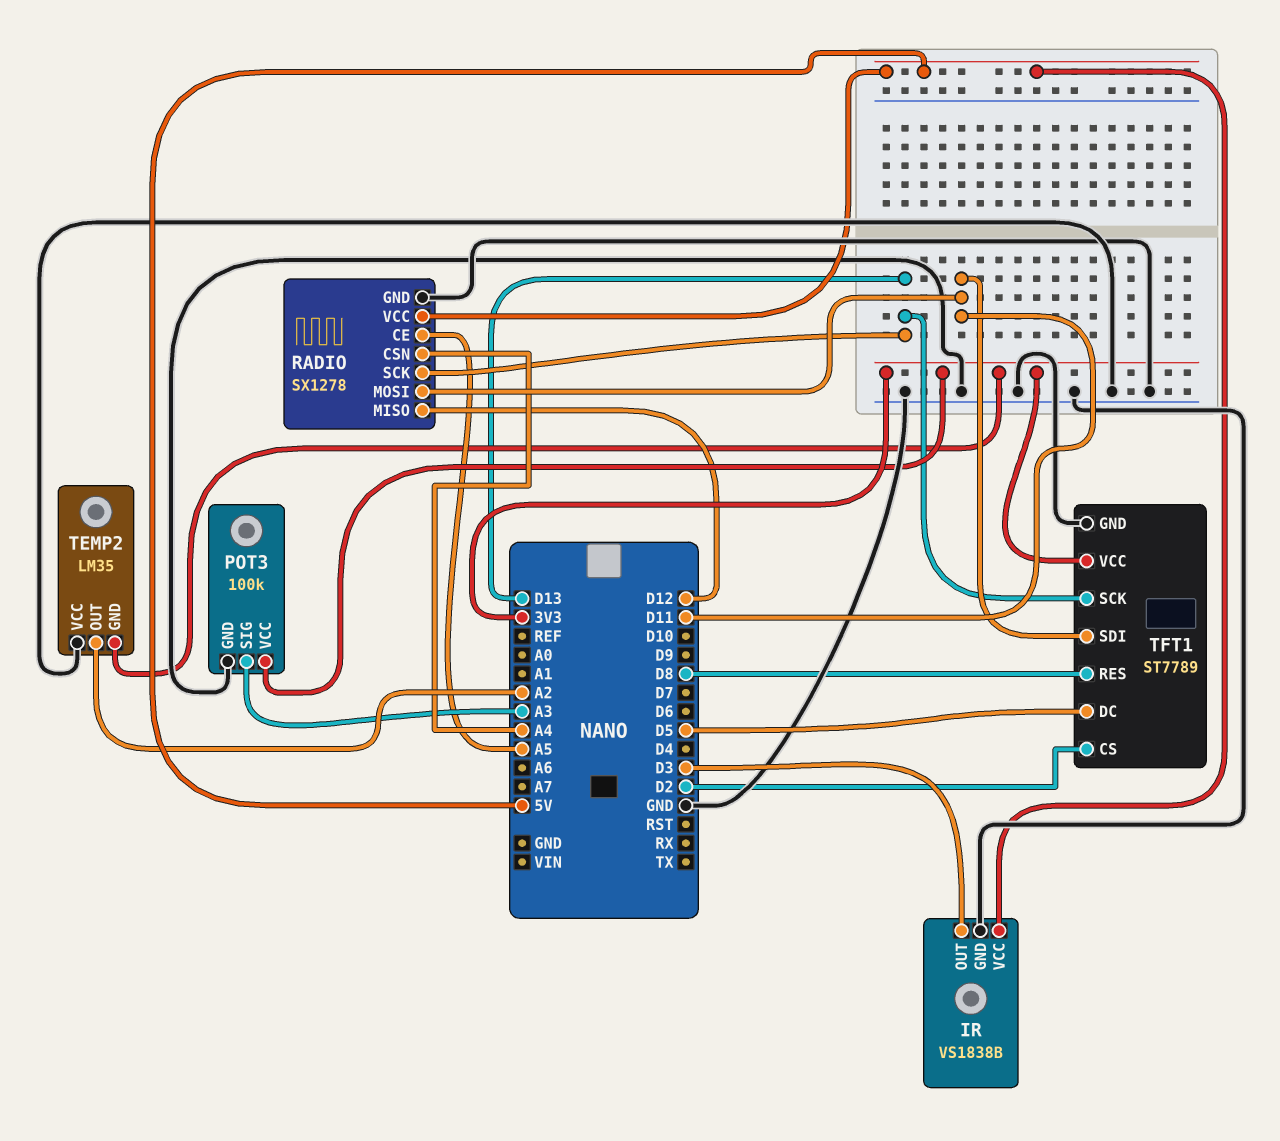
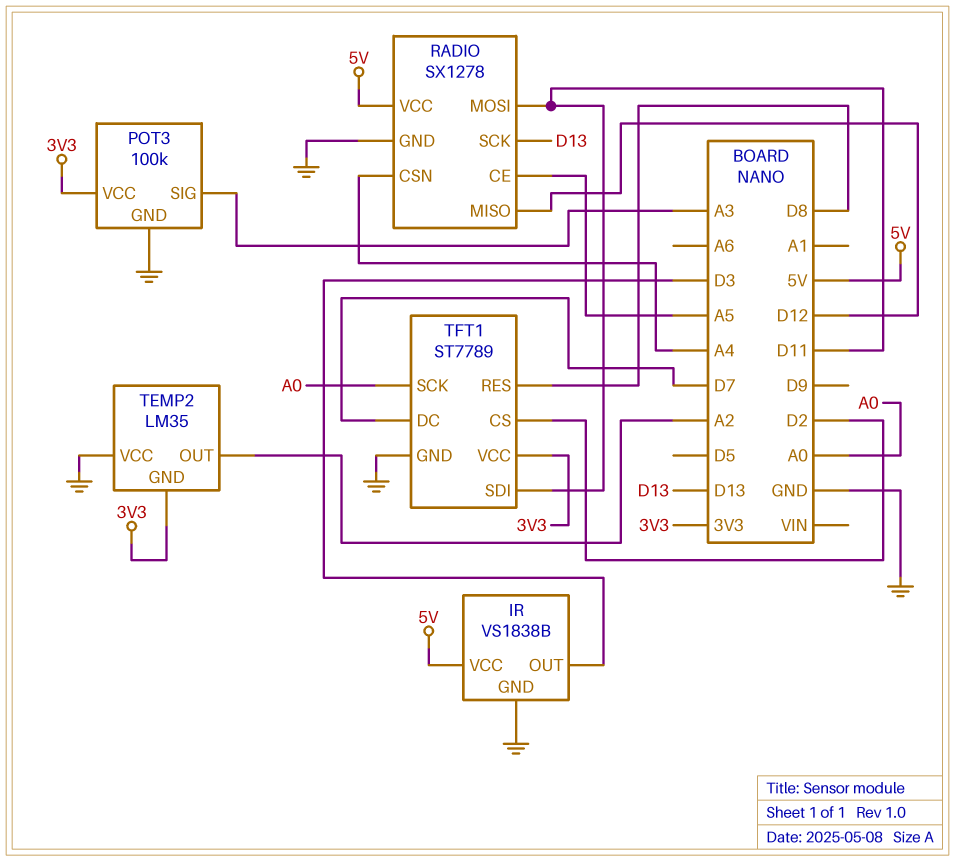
TFT1 pin DC: D5 -> D7
TFT1 pin SCK: D13 -> A0

